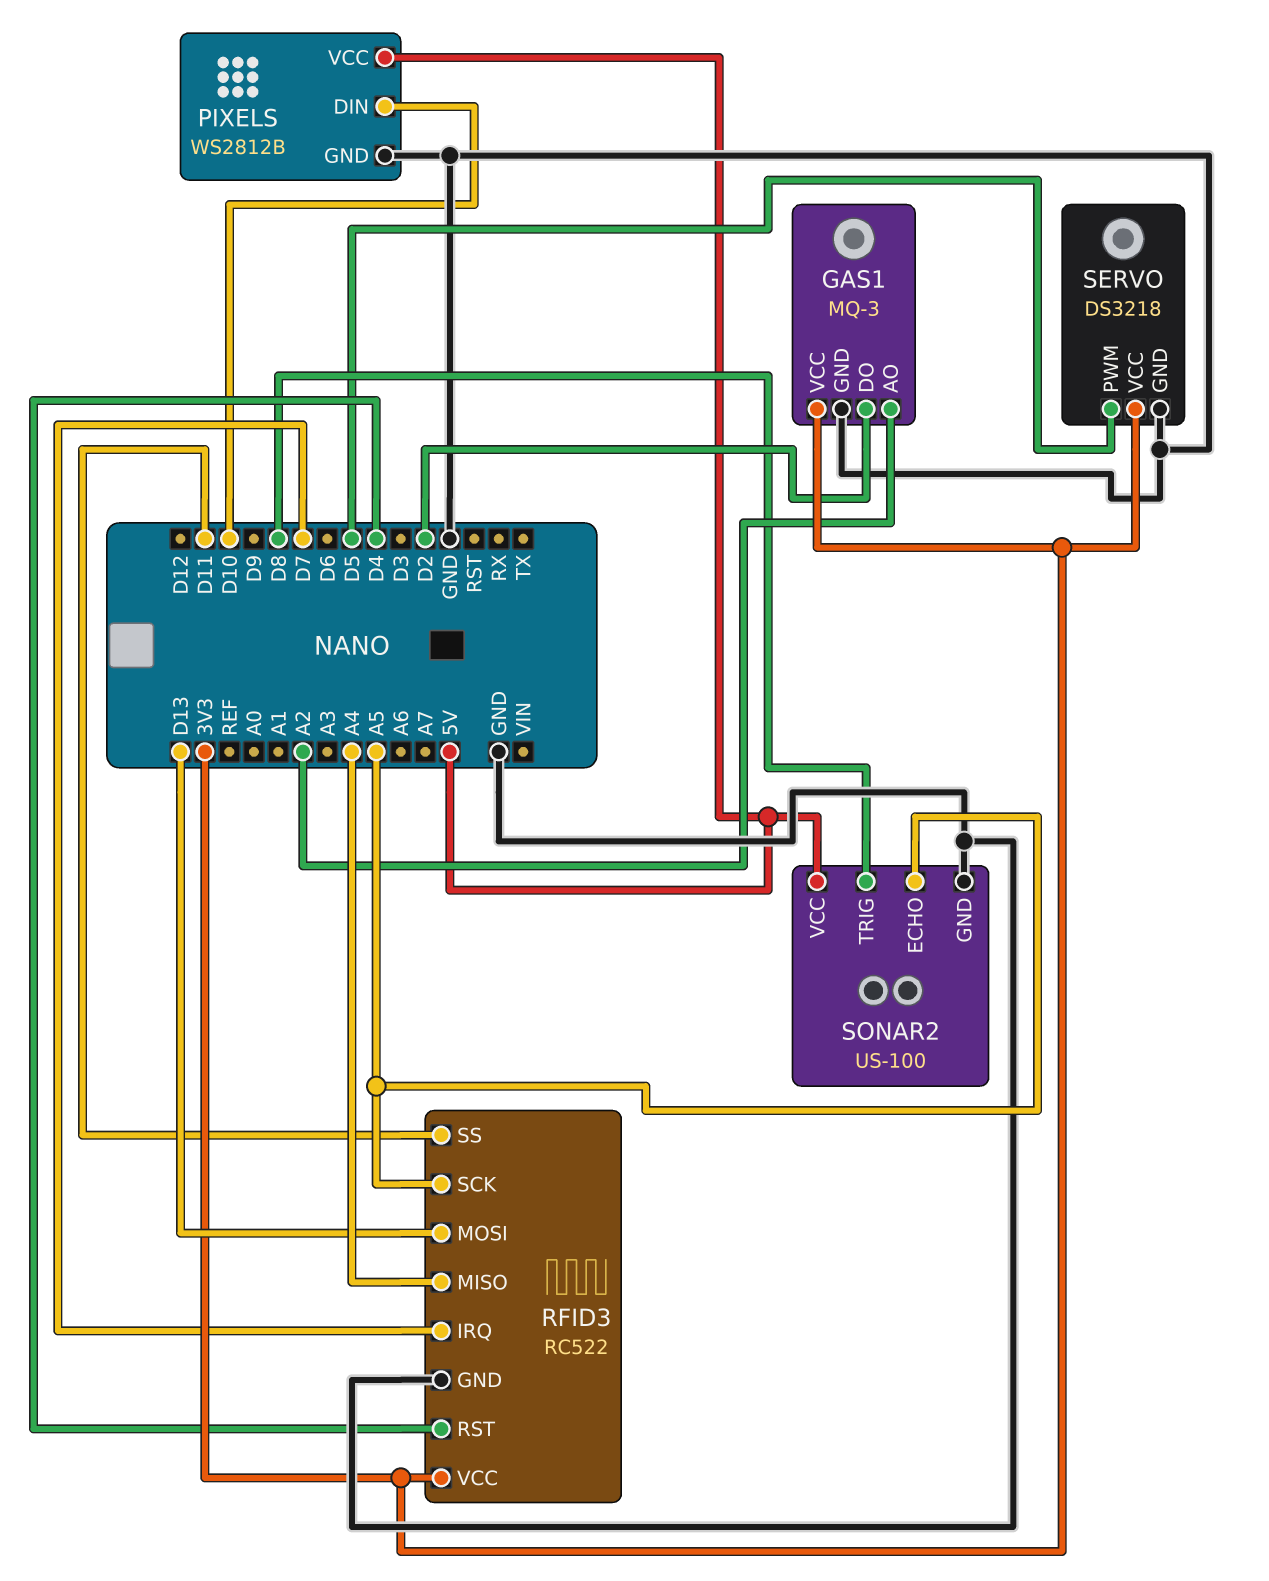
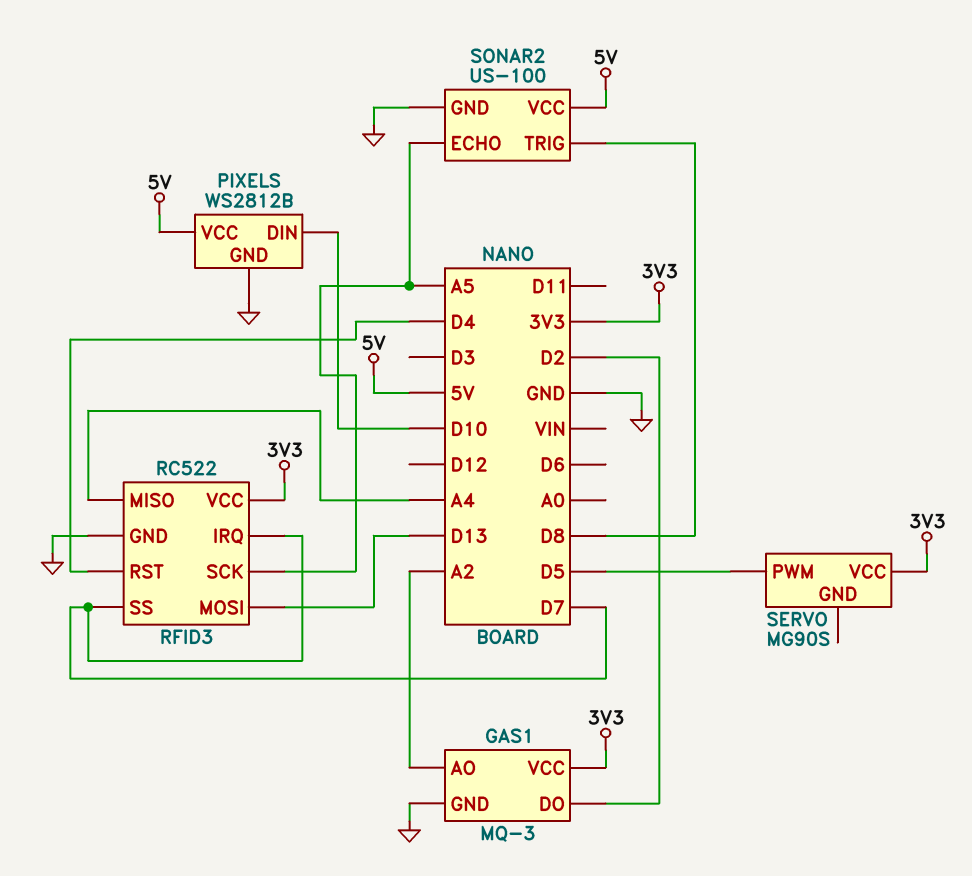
RFID3 pin SS: D11 -> D7
SERVO: DS3218 -> MG90S
SERVO pin GND: GND -> none

